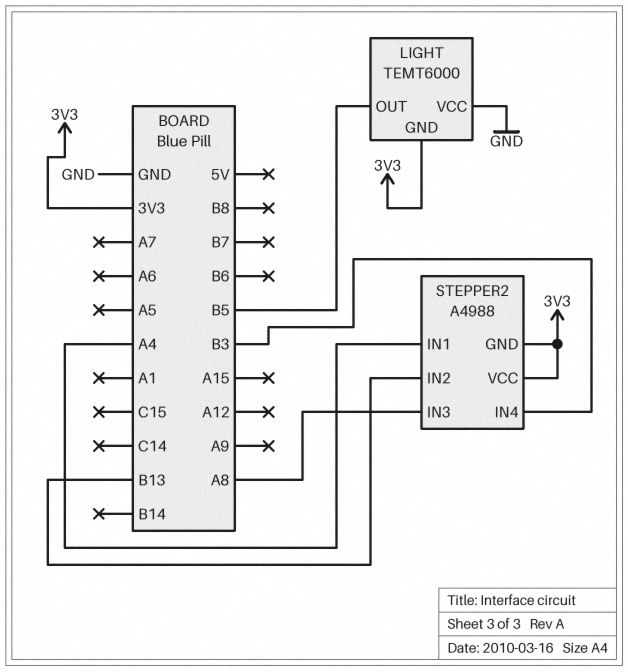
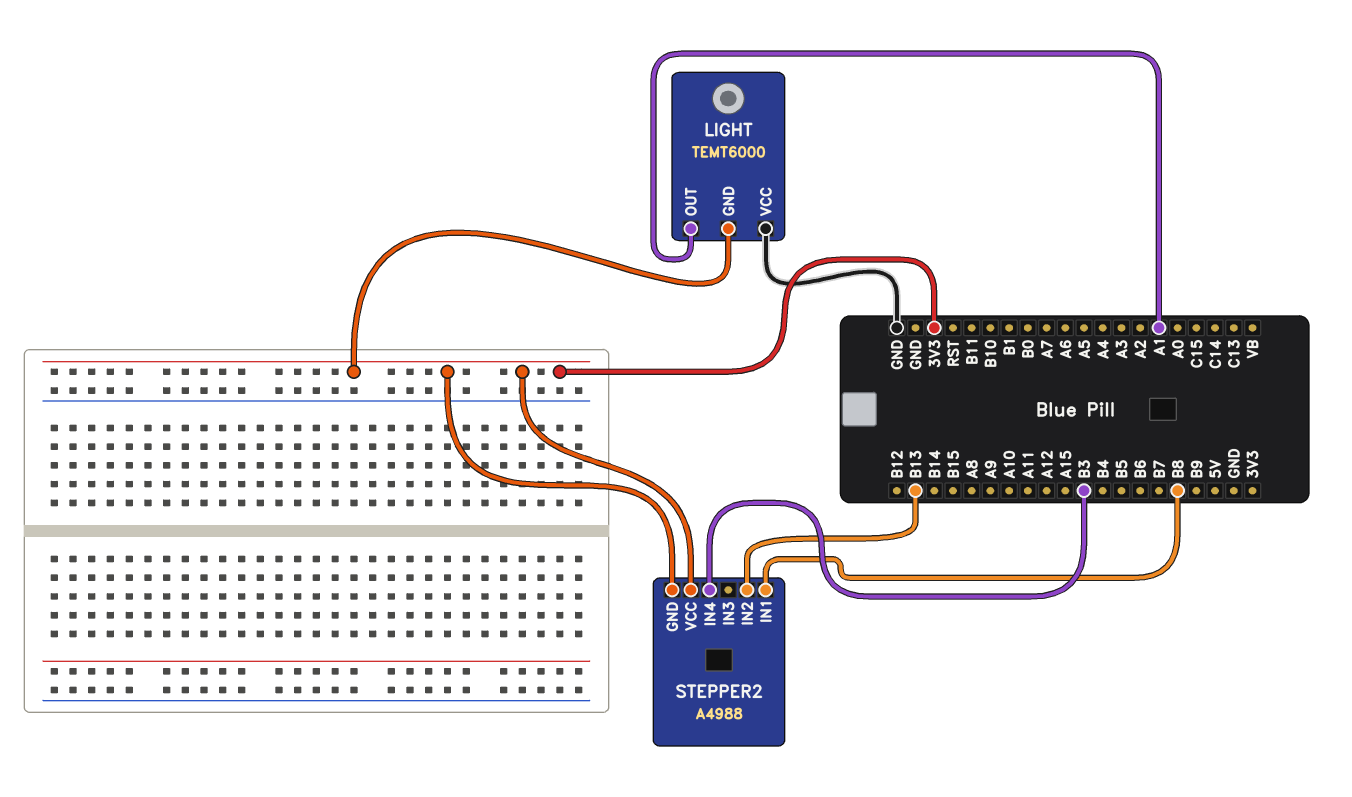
LIGHT pin OUT: B5 -> A1
STEPPER2 pin IN1: A4 -> B8
STEPPER2 pin IN3: A8 -> none

